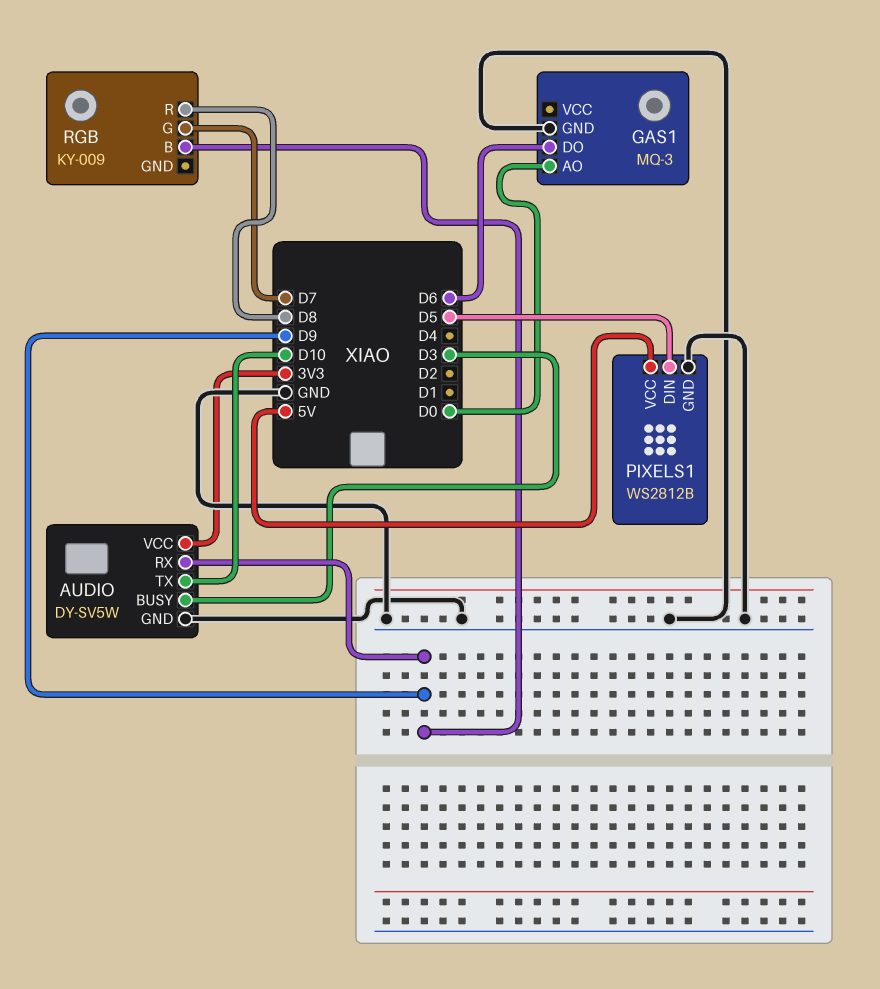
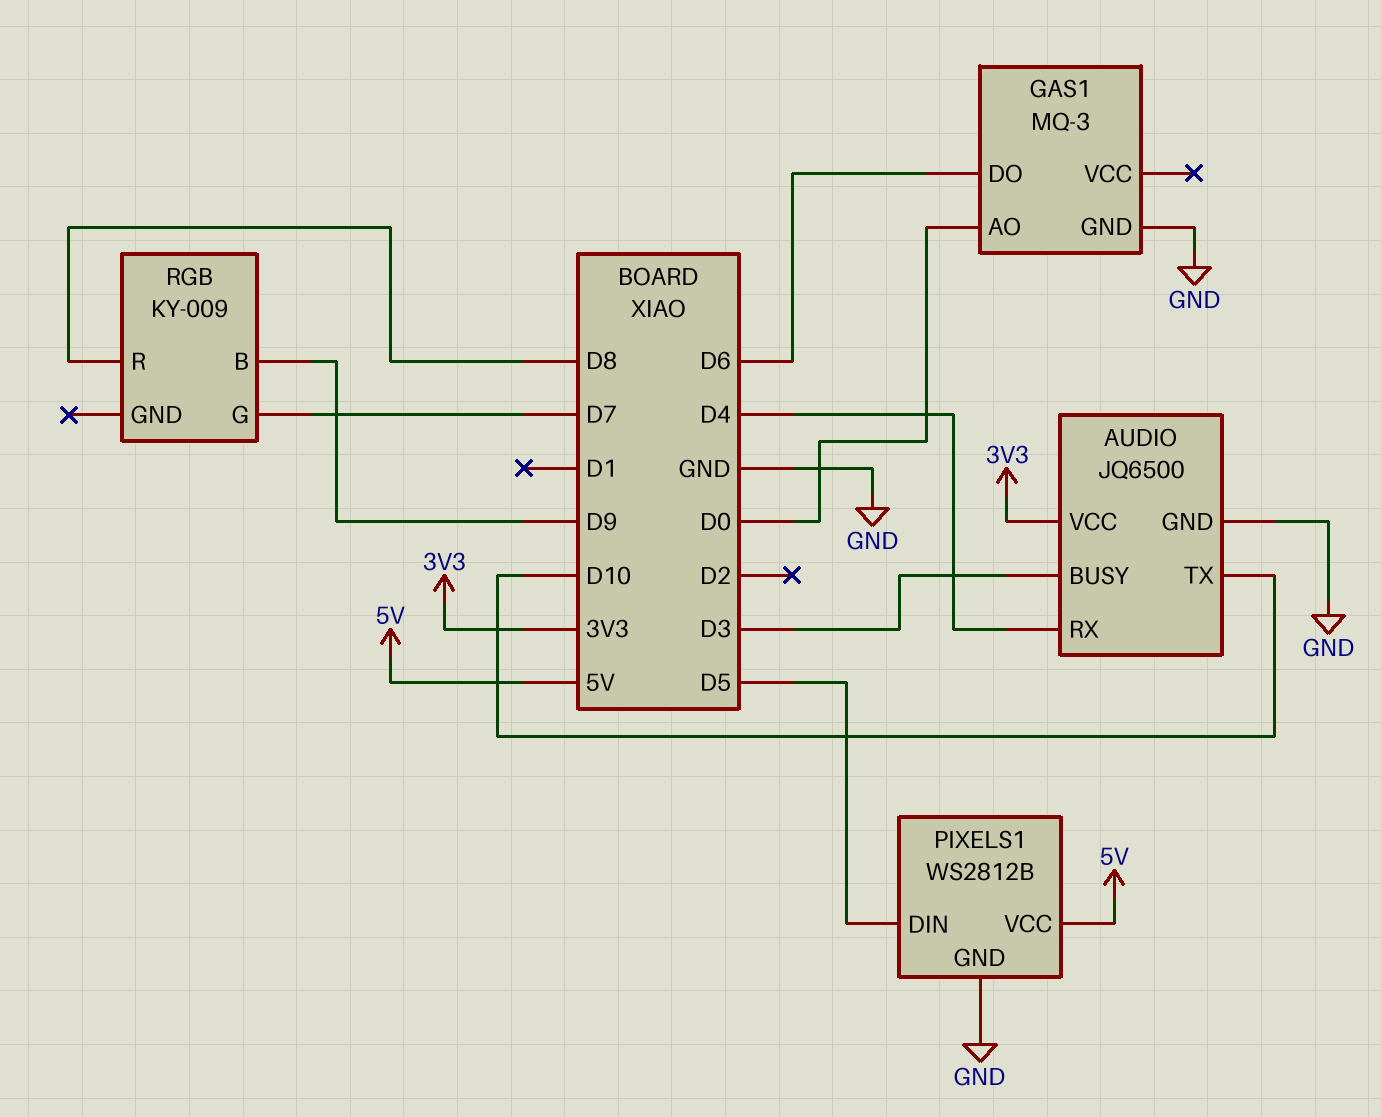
AUDIO: DY-SV5W -> JQ6500
AUDIO pin RX: D9 -> D4

